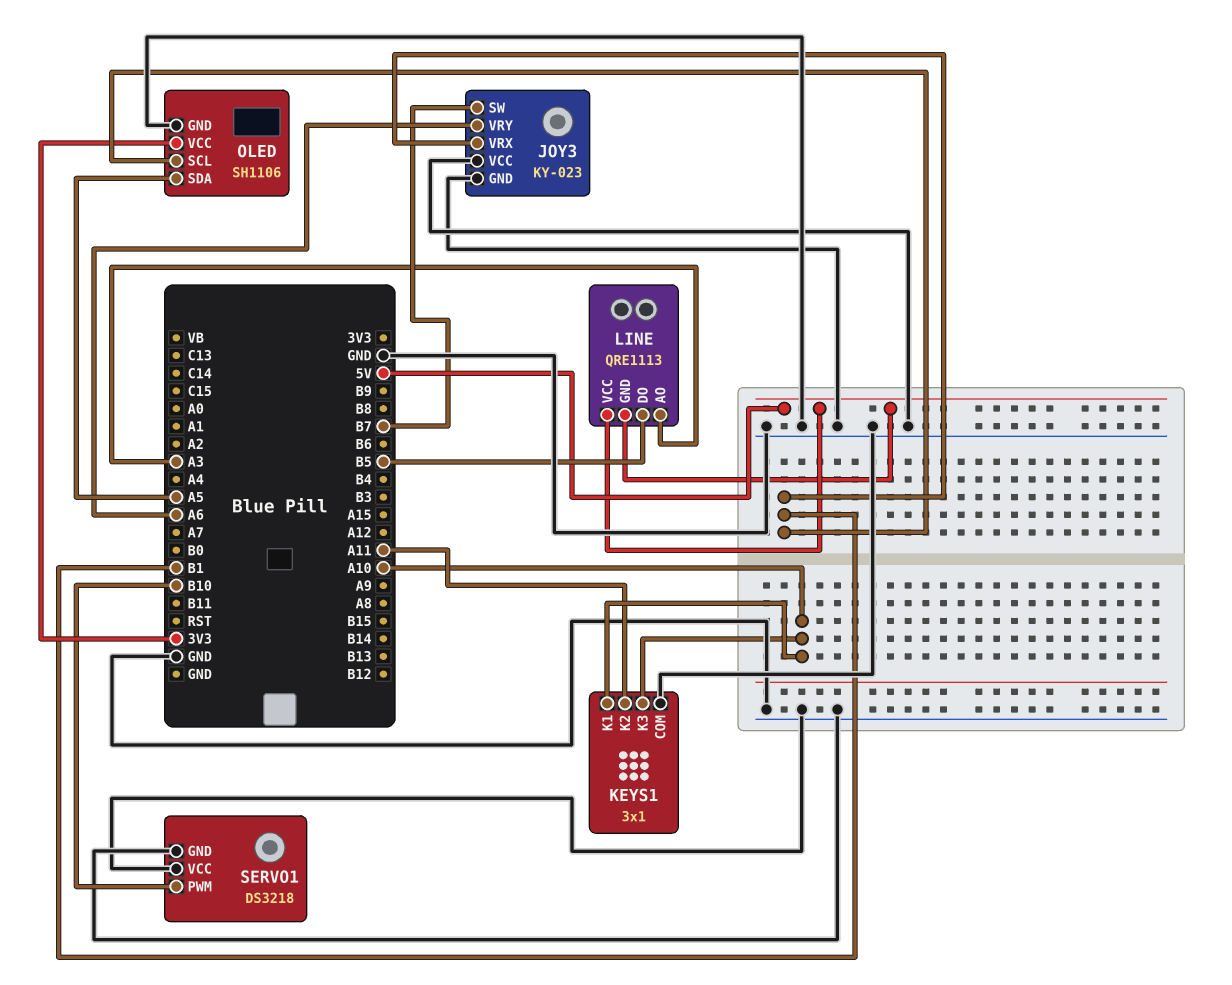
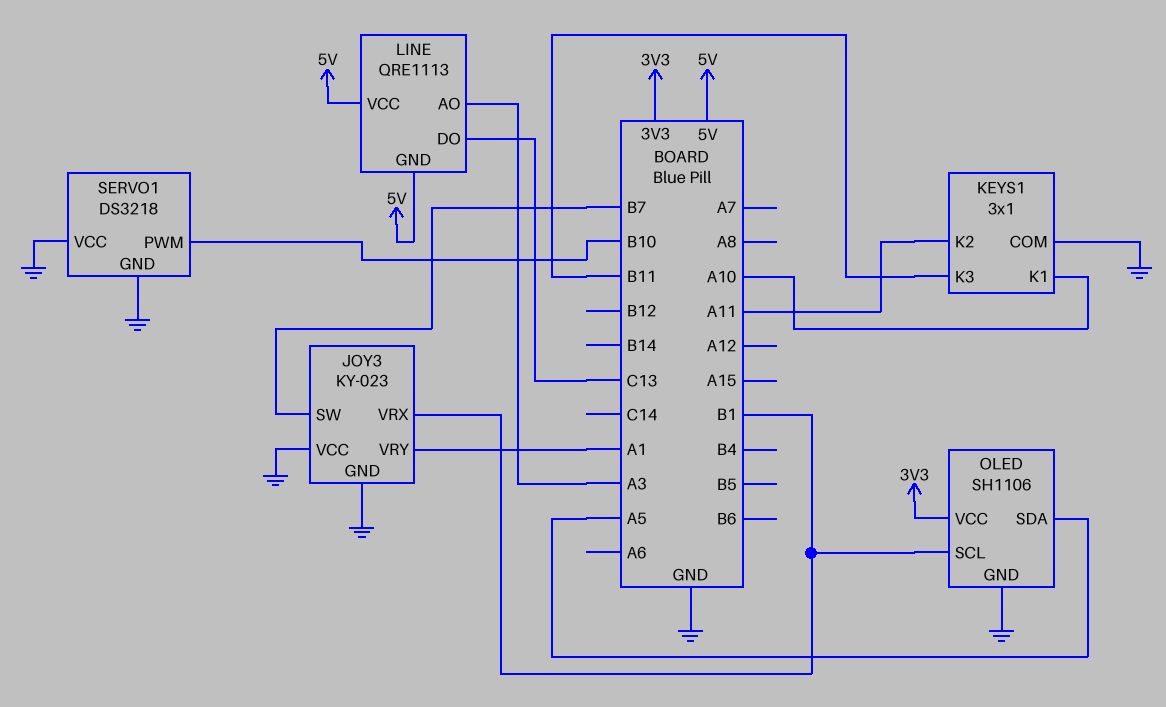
JOY3 pin VRY: A6 -> A1
KEYS1 pin K3: A10 -> B11
LINE pin DO: B5 -> C13

